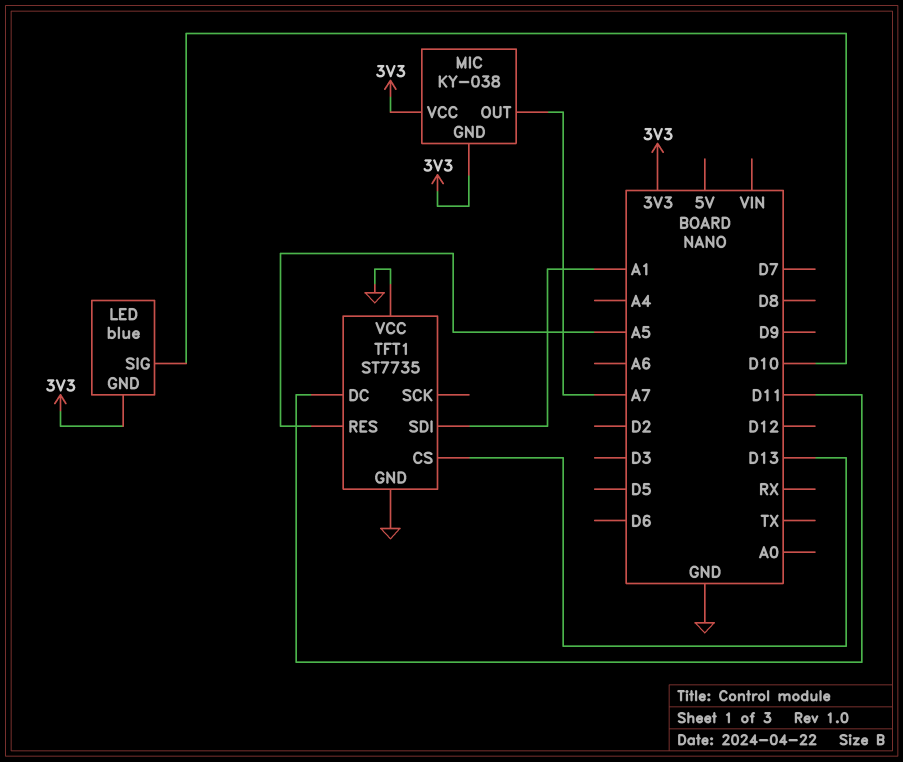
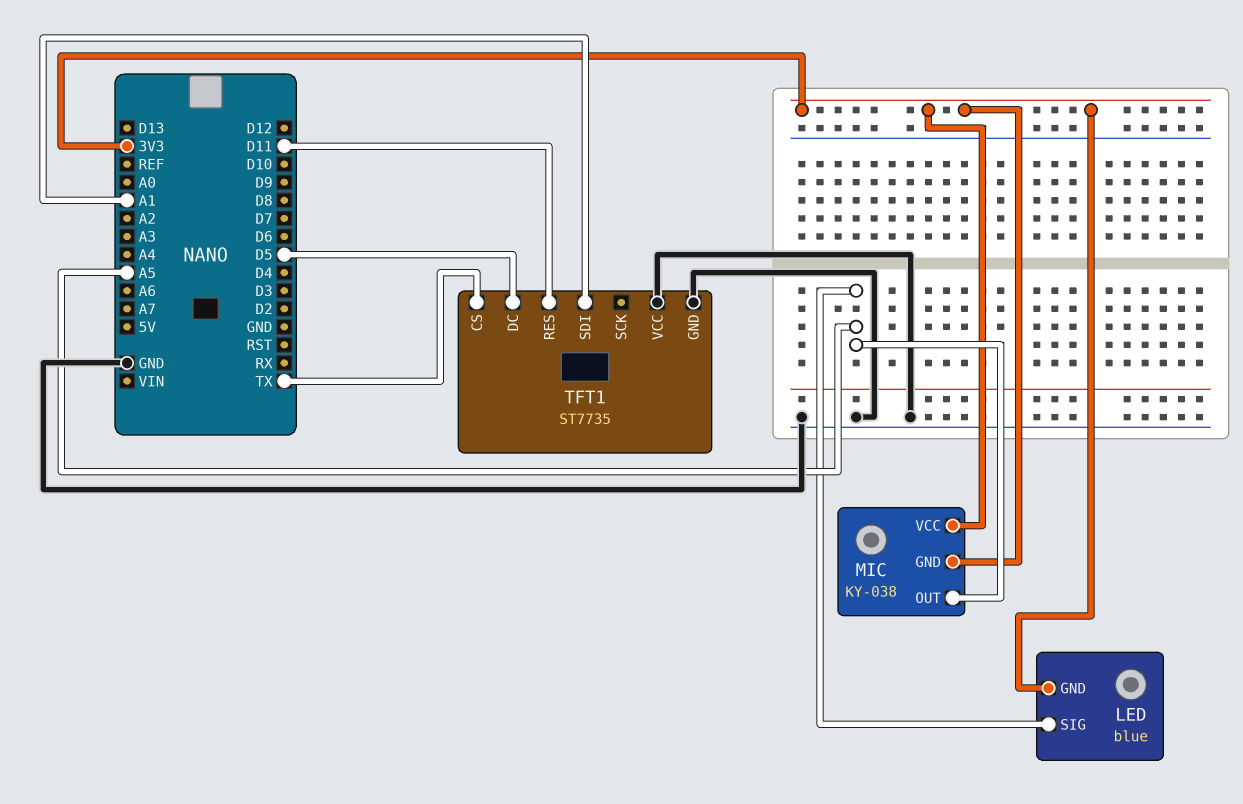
LED pin SIG: D10 -> A5
MIC pin OUT: A7 -> A5
TFT1 pin CS: D13 -> TX
TFT1 pin DC: D11 -> D5
TFT1 pin RES: A5 -> D11

